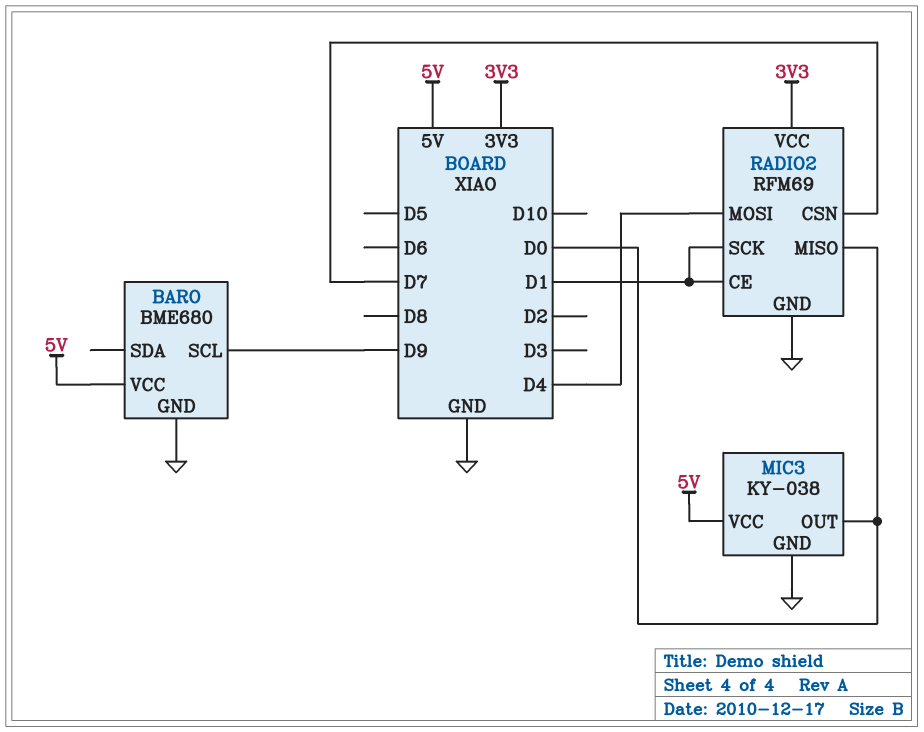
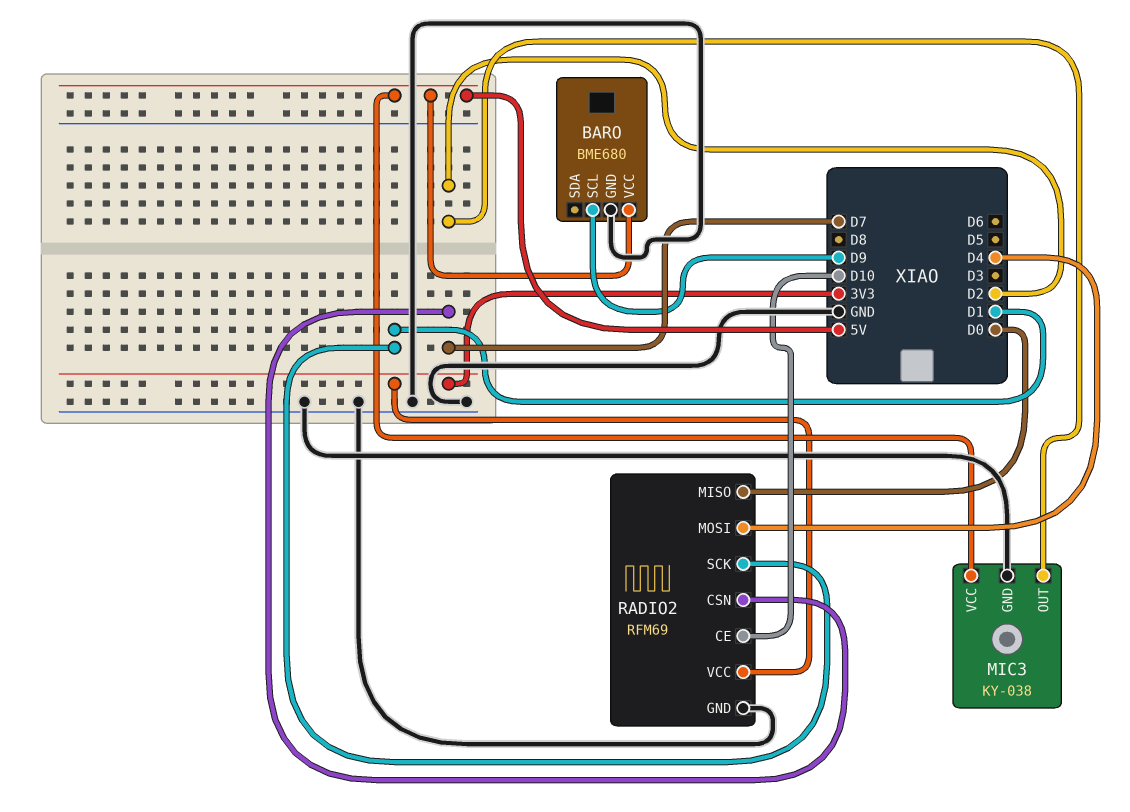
MIC3 pin OUT: D0 -> D2
RADIO2 pin CE: D1 -> D10

